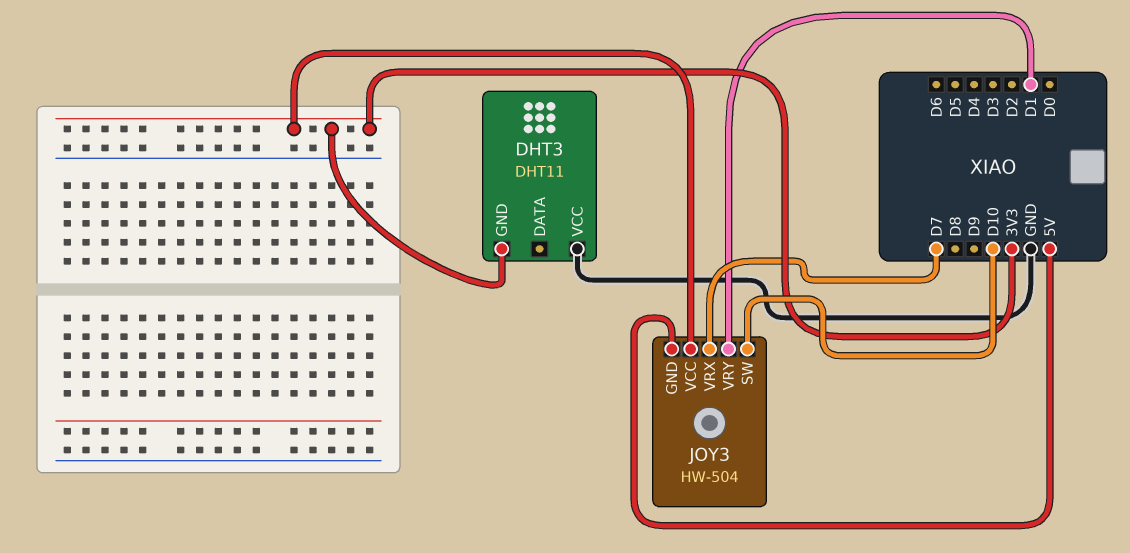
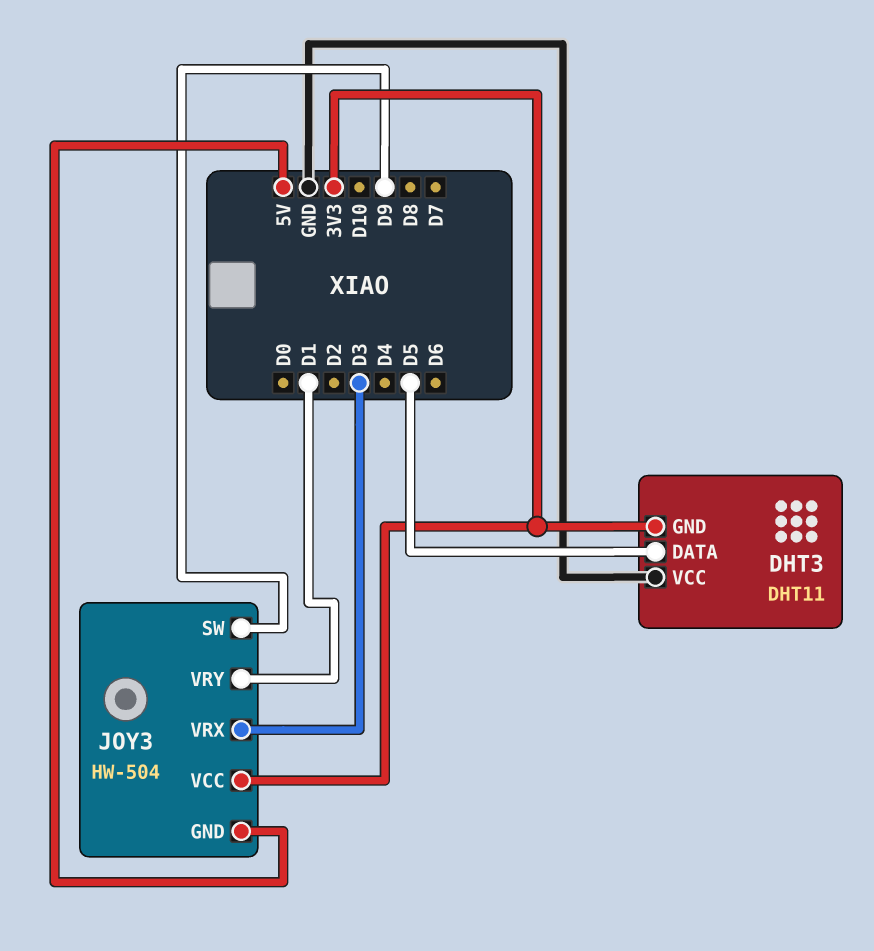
DHT3 pin DATA: none -> D5
JOY3 pin SW: D10 -> D9
JOY3 pin VRX: D7 -> D3

